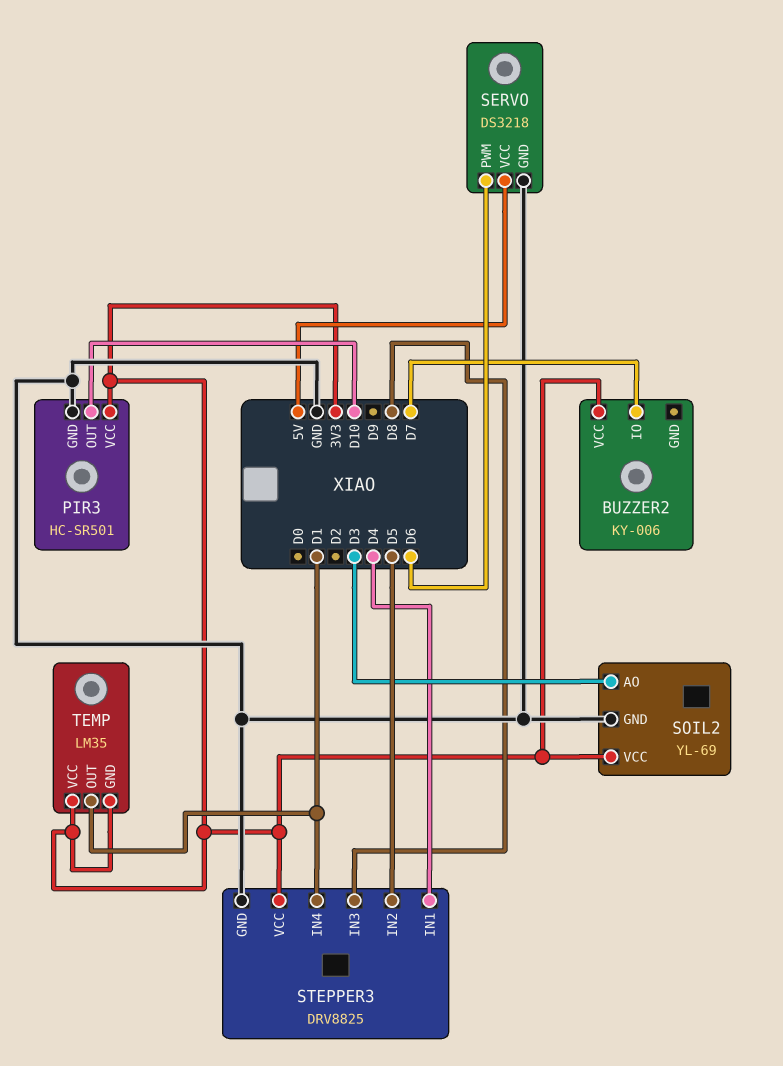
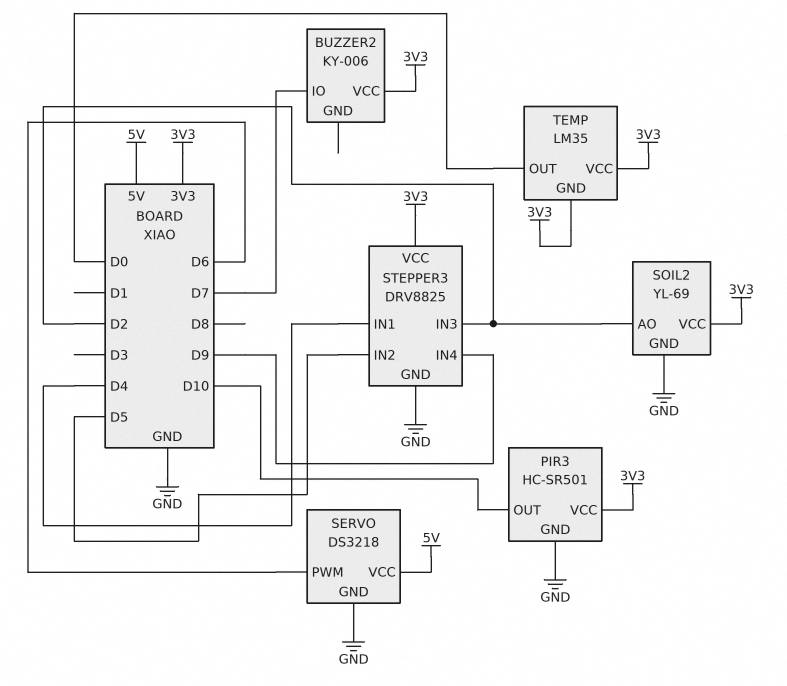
SOIL2 pin AO: D3 -> D2
STEPPER3 pin IN3: D8 -> D2
STEPPER3 pin IN4: D1 -> D9
TEMP pin OUT: D1 -> D0

